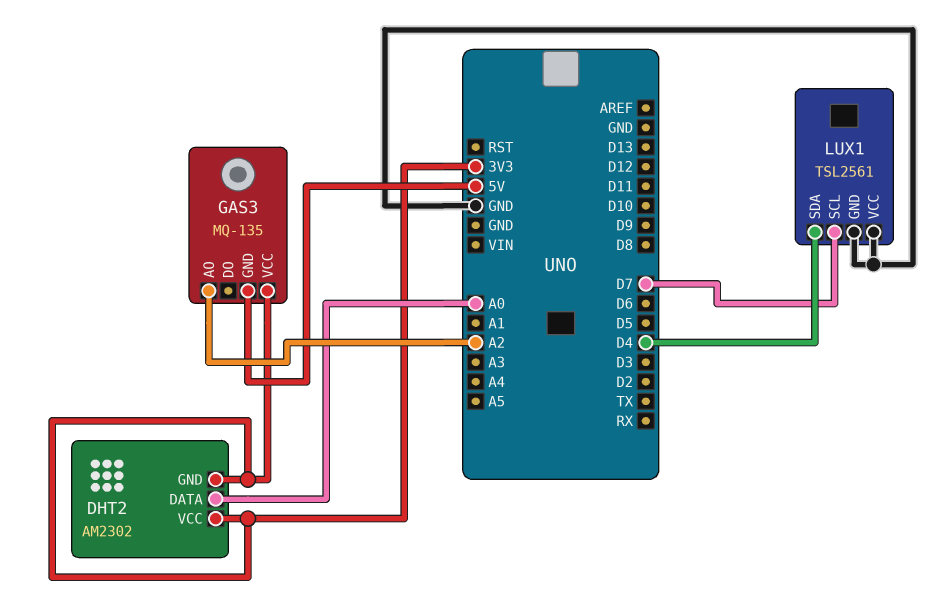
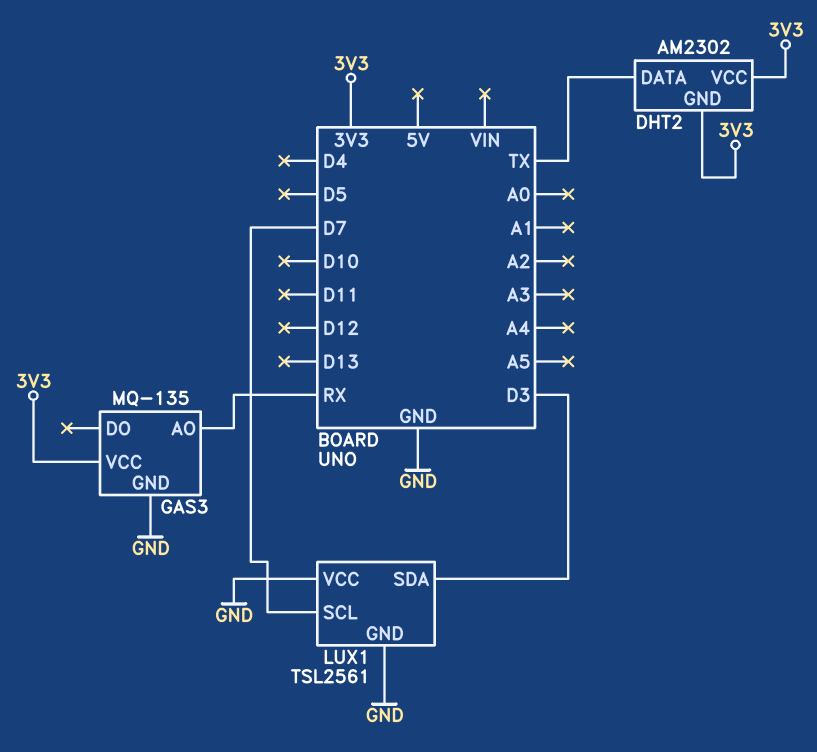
DHT2 pin DATA: A0 -> TX
GAS3 pin AO: A2 -> RX
GAS3 pin GND: 5V -> GND
LUX1 pin SDA: D4 -> D3

